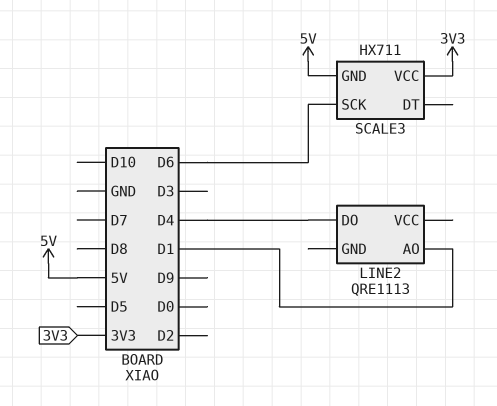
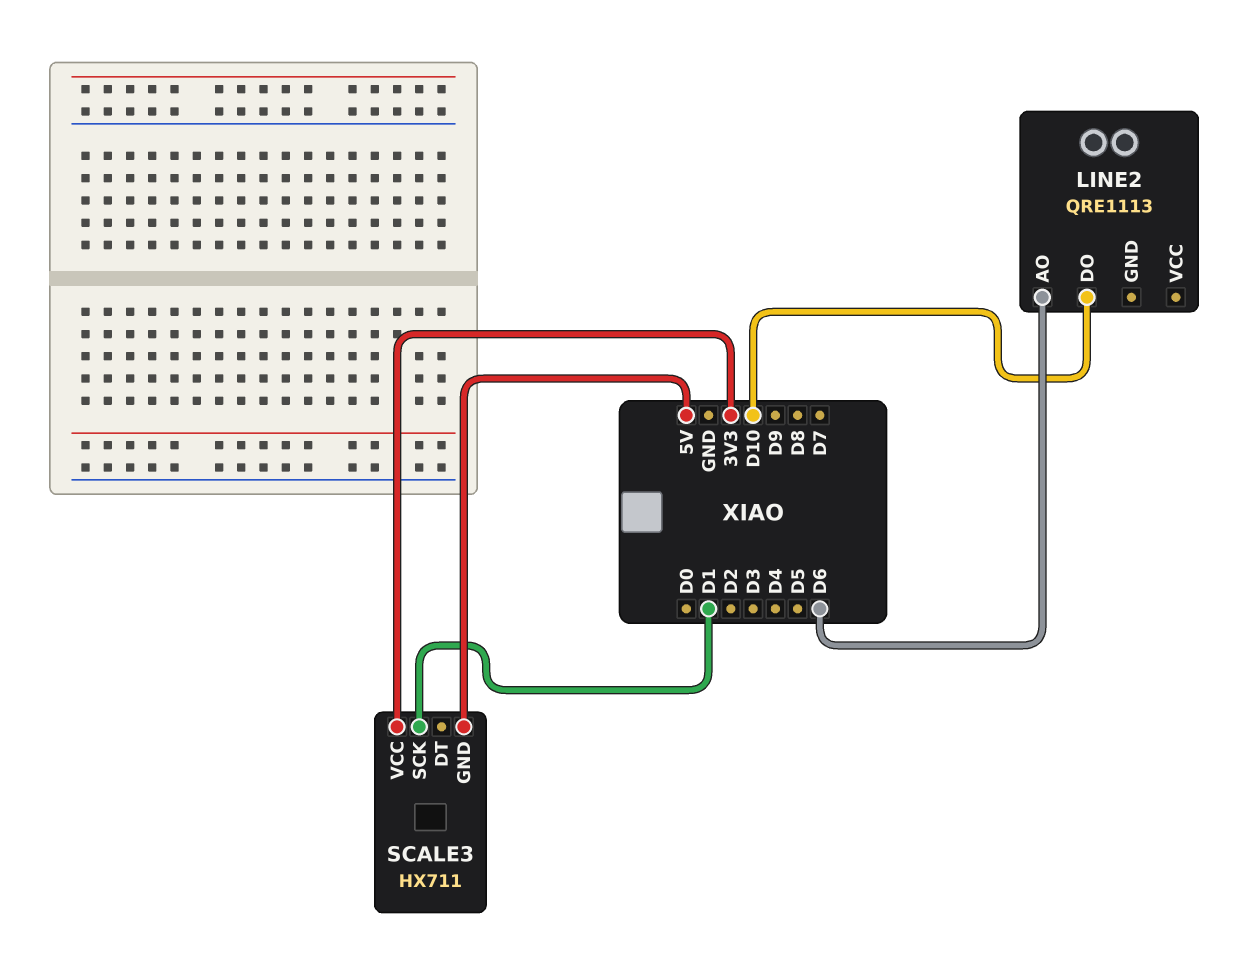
LINE2 pin AO: D1 -> D6
LINE2 pin DO: D4 -> D10
SCALE3 pin SCK: D6 -> D1

